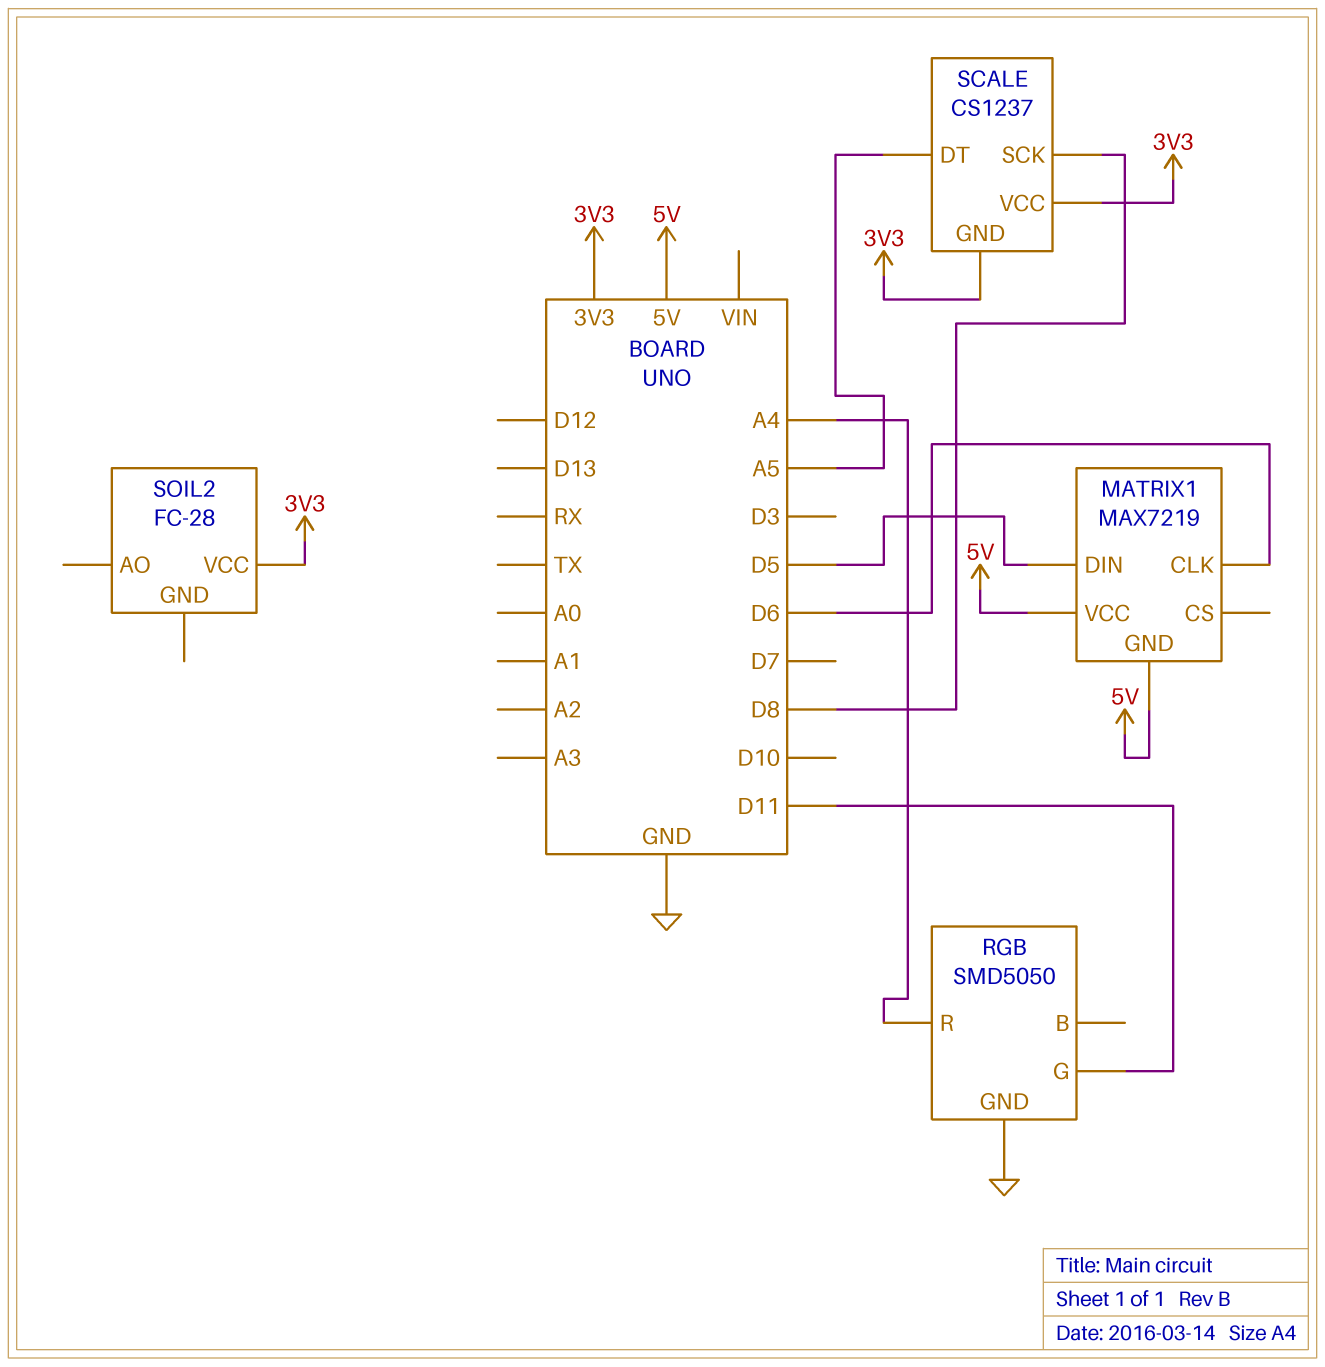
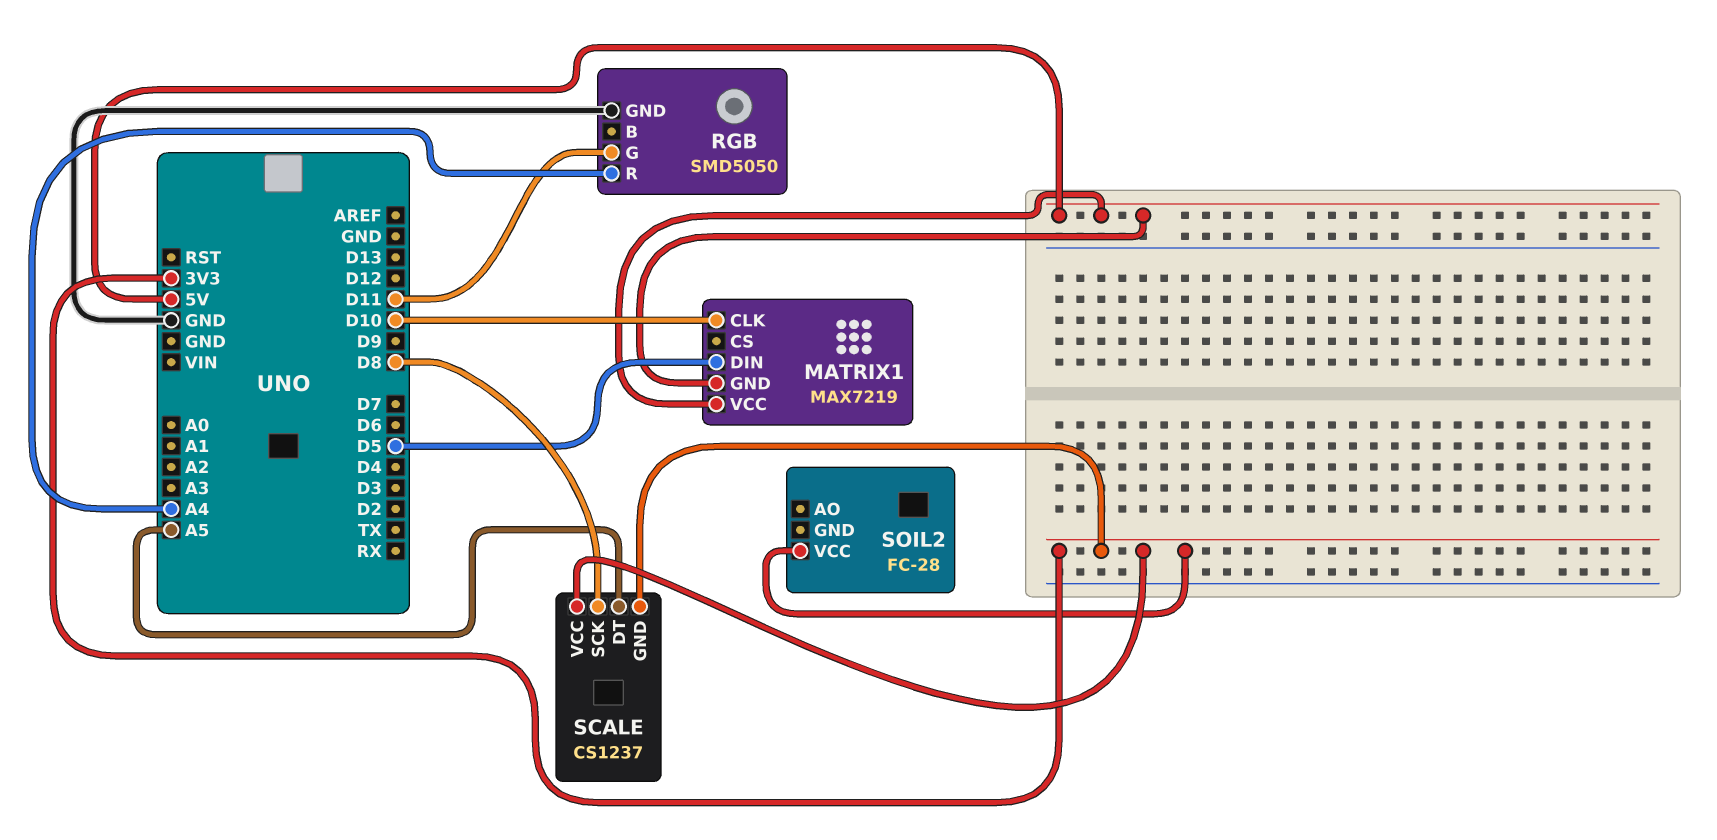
MATRIX1 pin CLK: D6 -> D10

